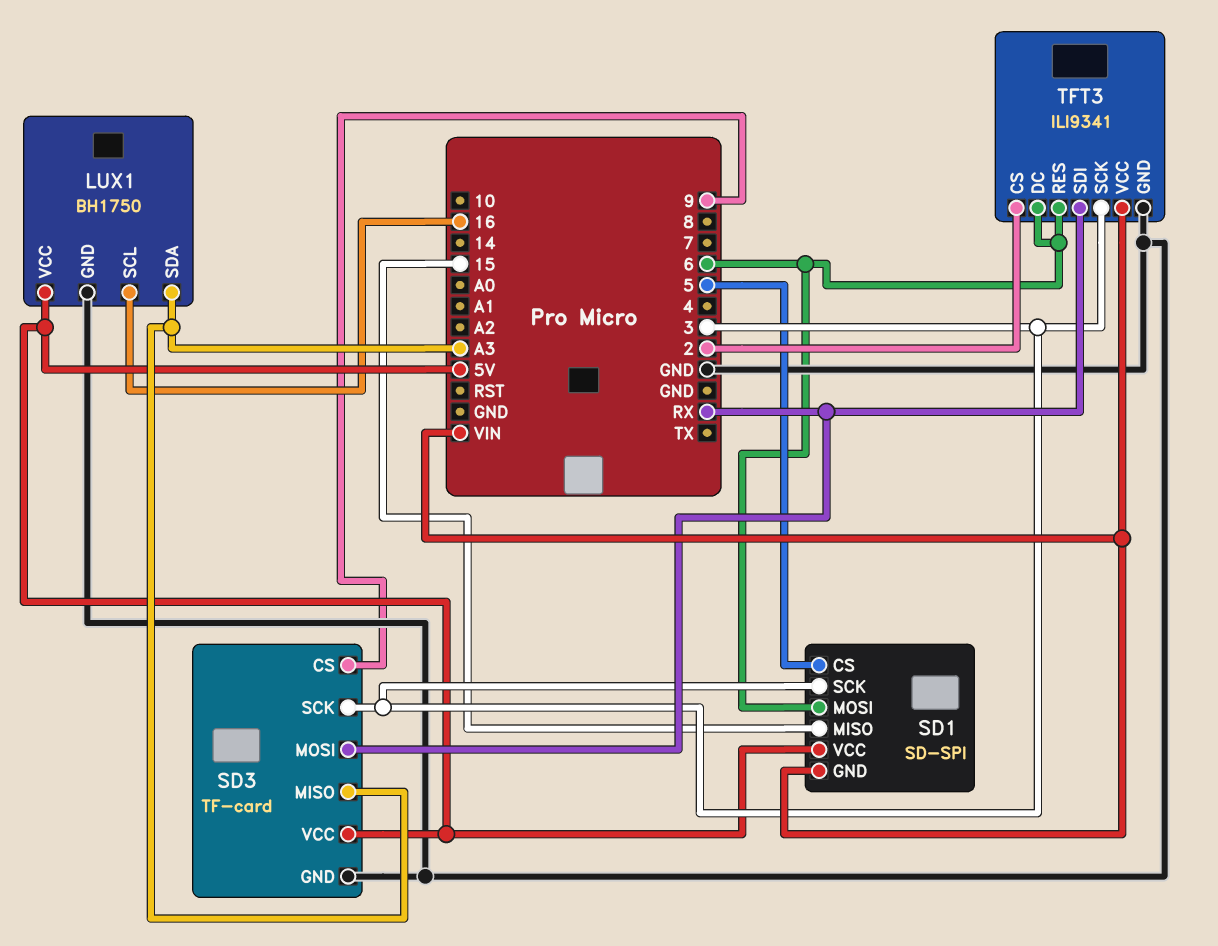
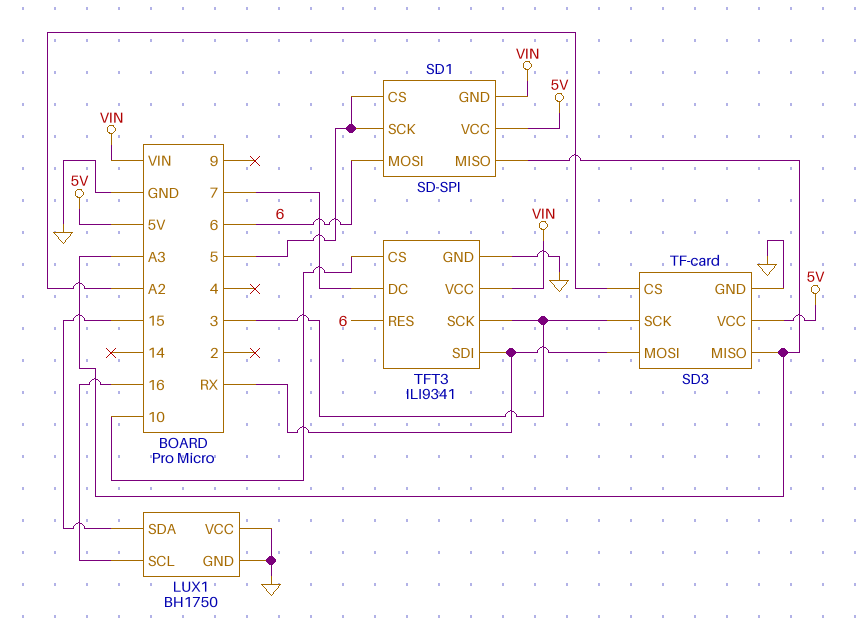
LUX1 pin SDA: A3 -> 15
LUX1 pin VCC: 5V -> GND
SD1 pin MISO: 15 -> A3
SD1 pin SCK: 3 -> 5
SD3 pin CS: 9 -> A2
TFT3 pin CS: 2 -> 10
TFT3 pin DC: 6 -> 7

